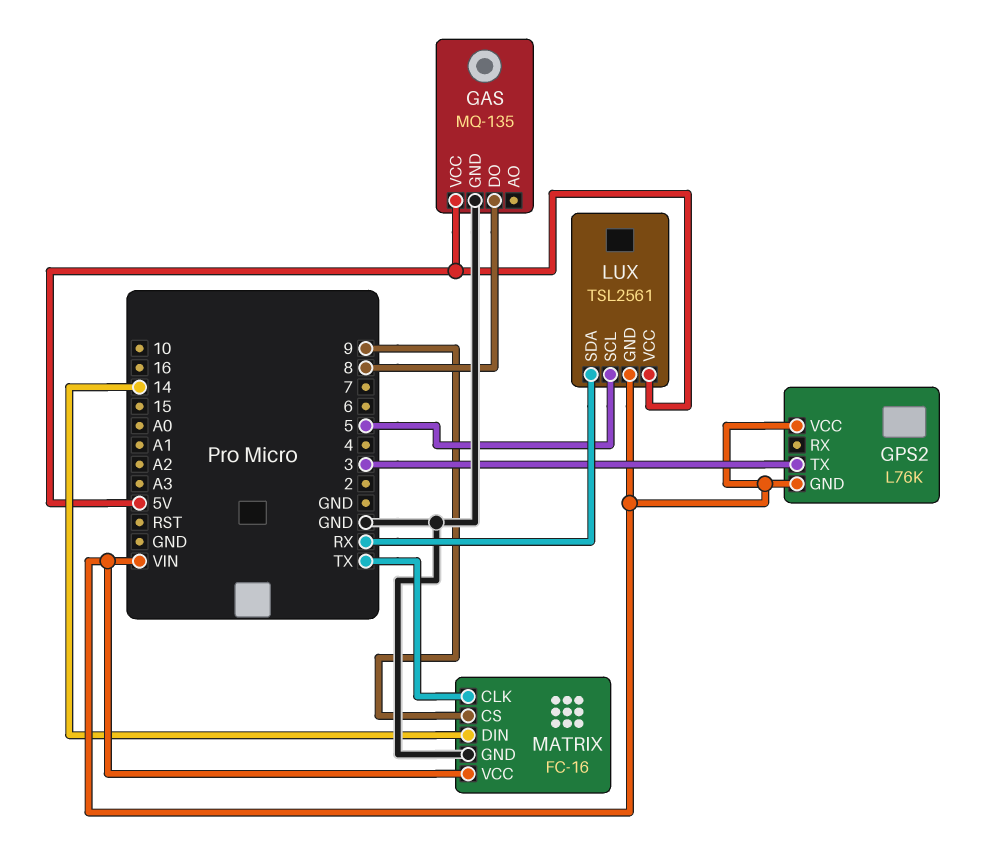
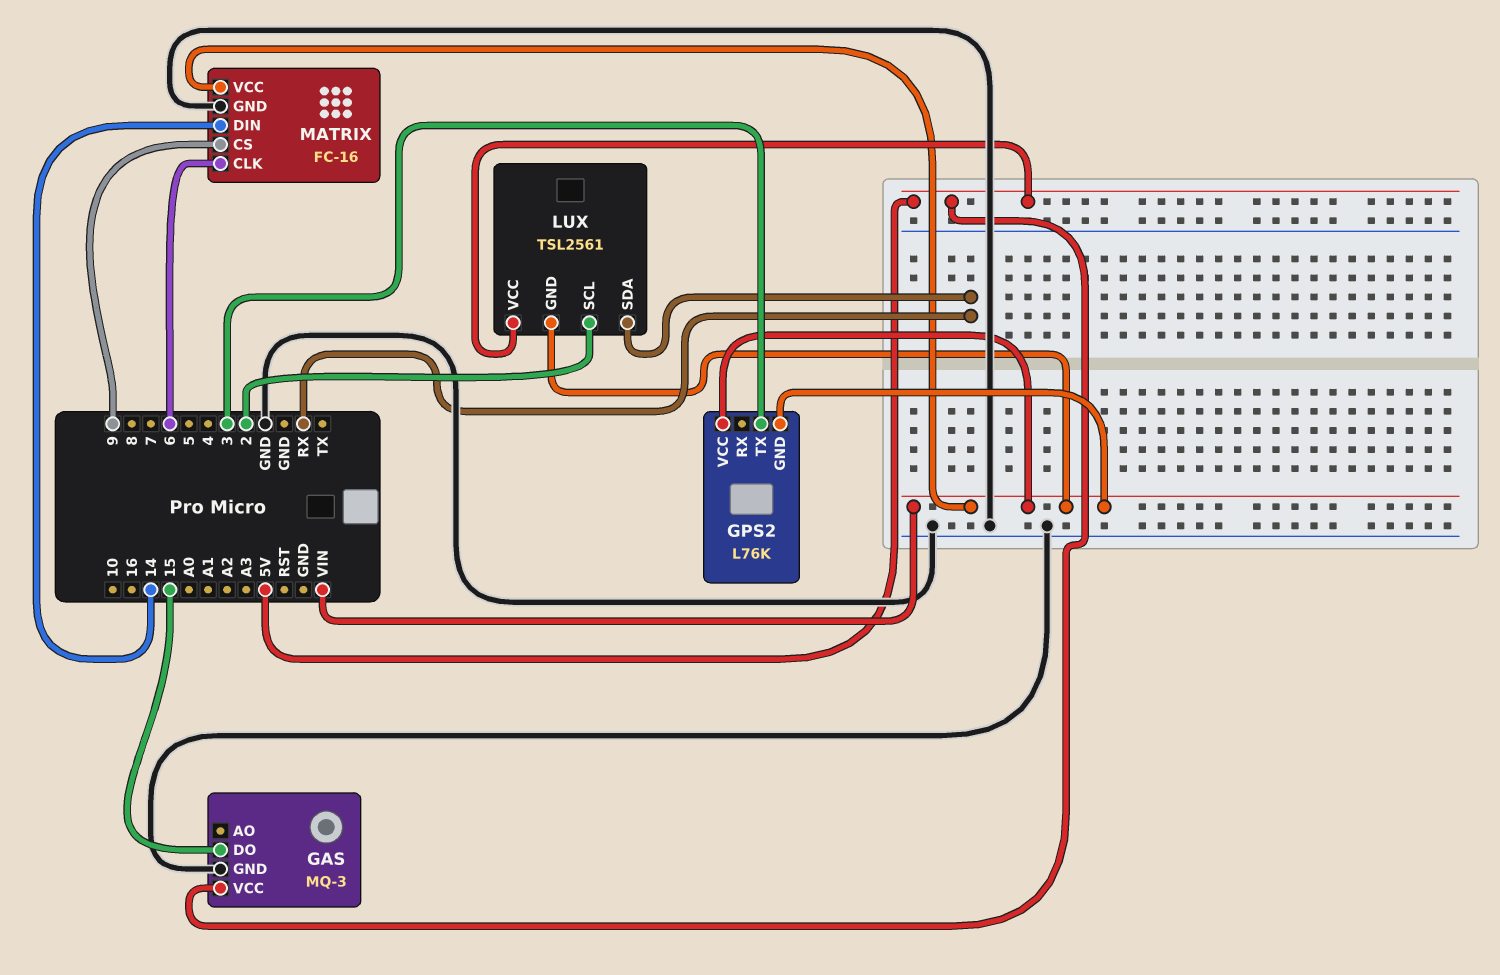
GAS: MQ-135 -> MQ-3
GAS pin DO: 8 -> 15
LUX pin SCL: 5 -> 2
MATRIX pin CLK: TX -> 6

